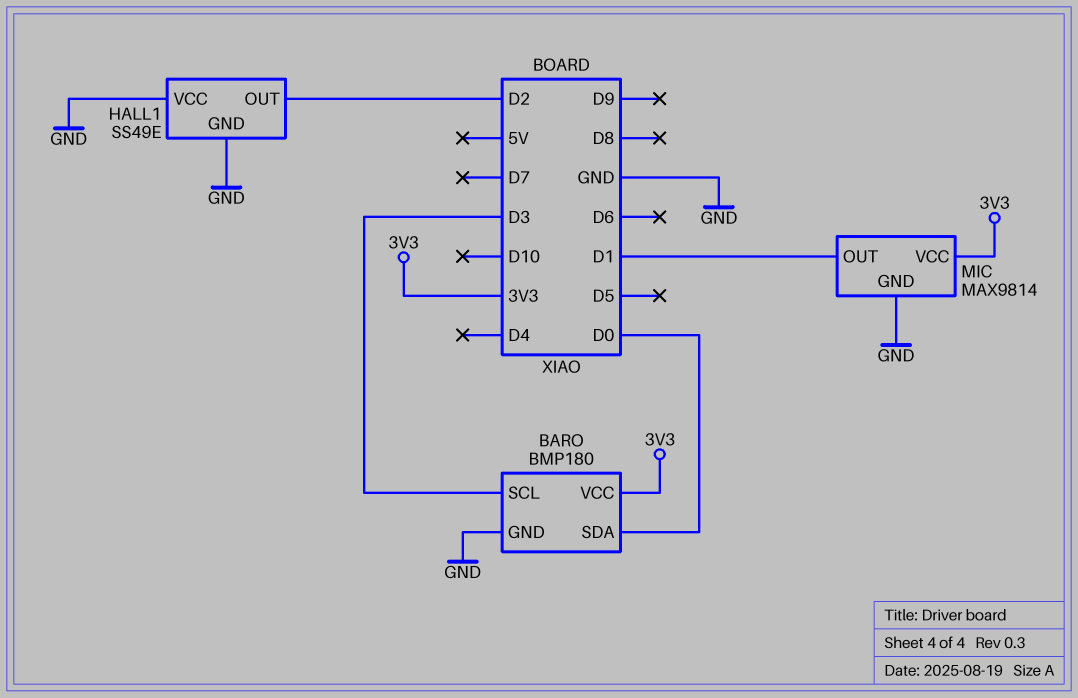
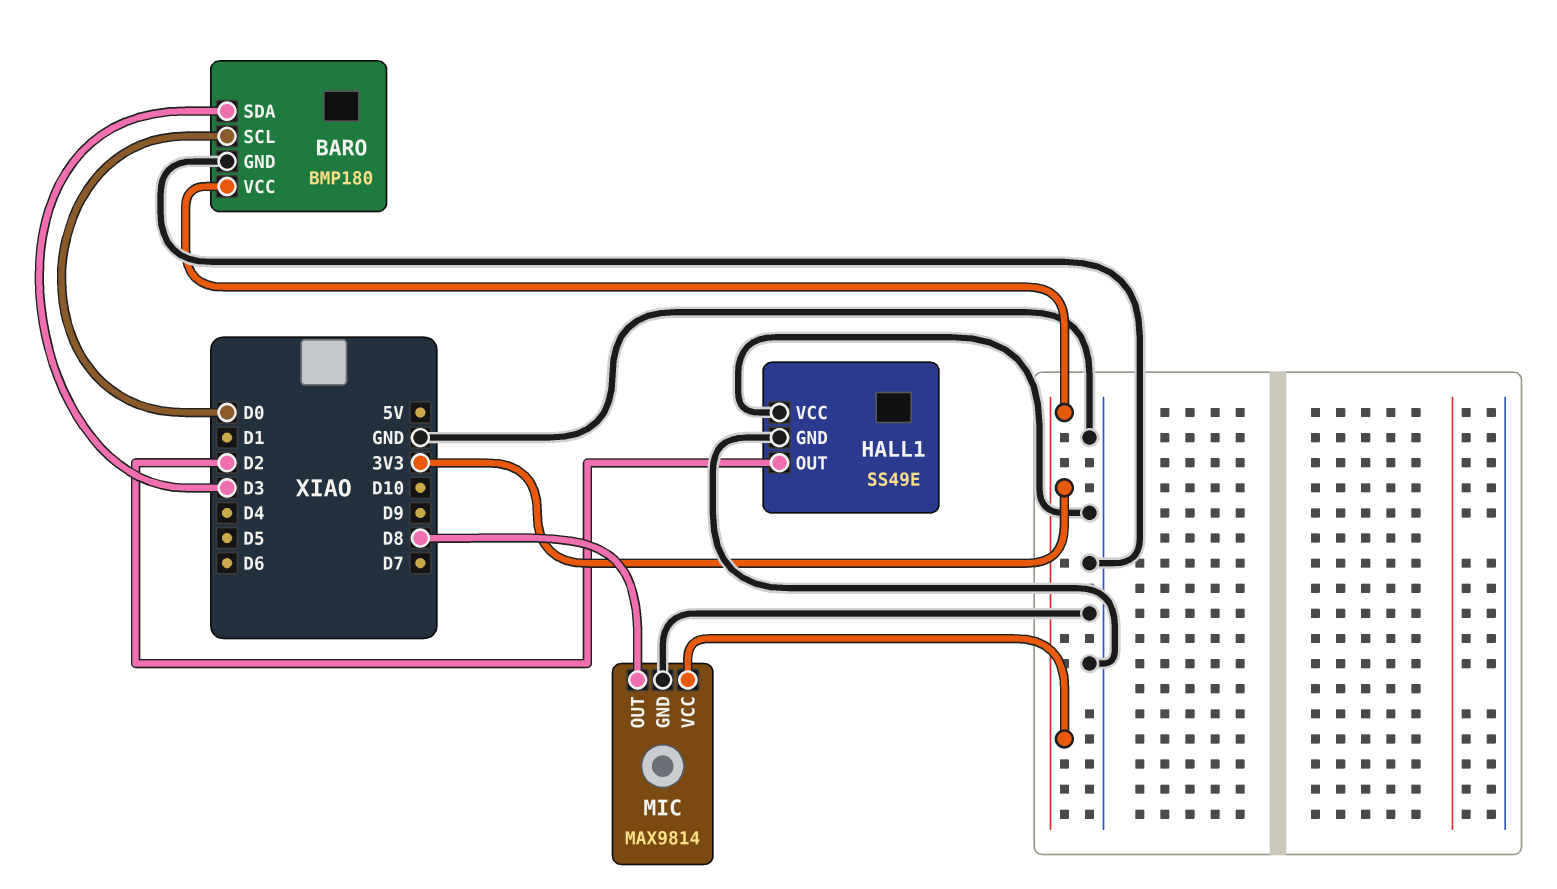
BARO pin SCL: D3 -> D0
BARO pin SDA: D0 -> D3
MIC pin OUT: D1 -> D8

